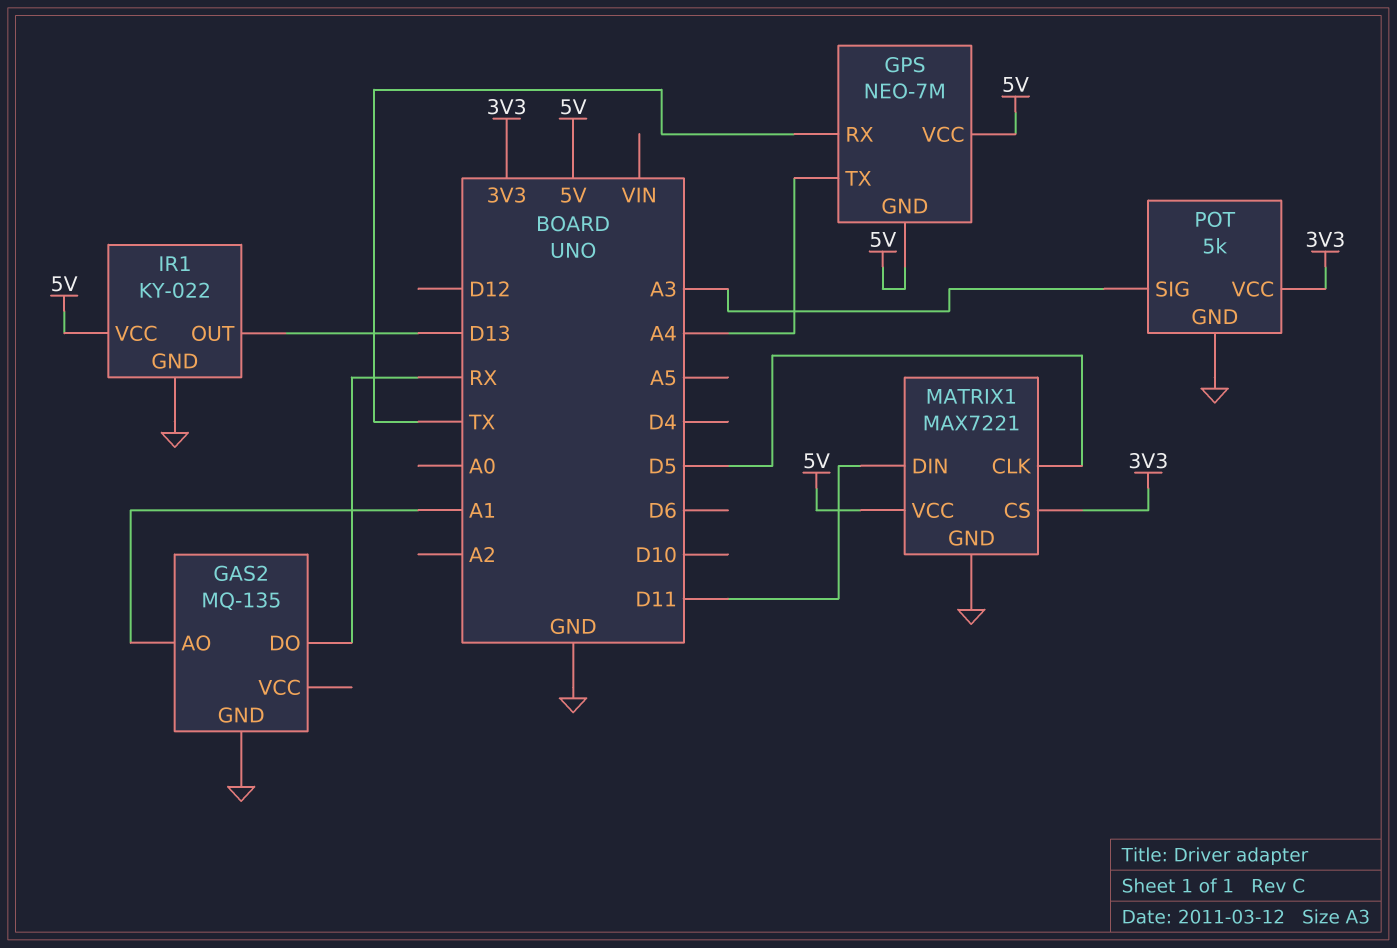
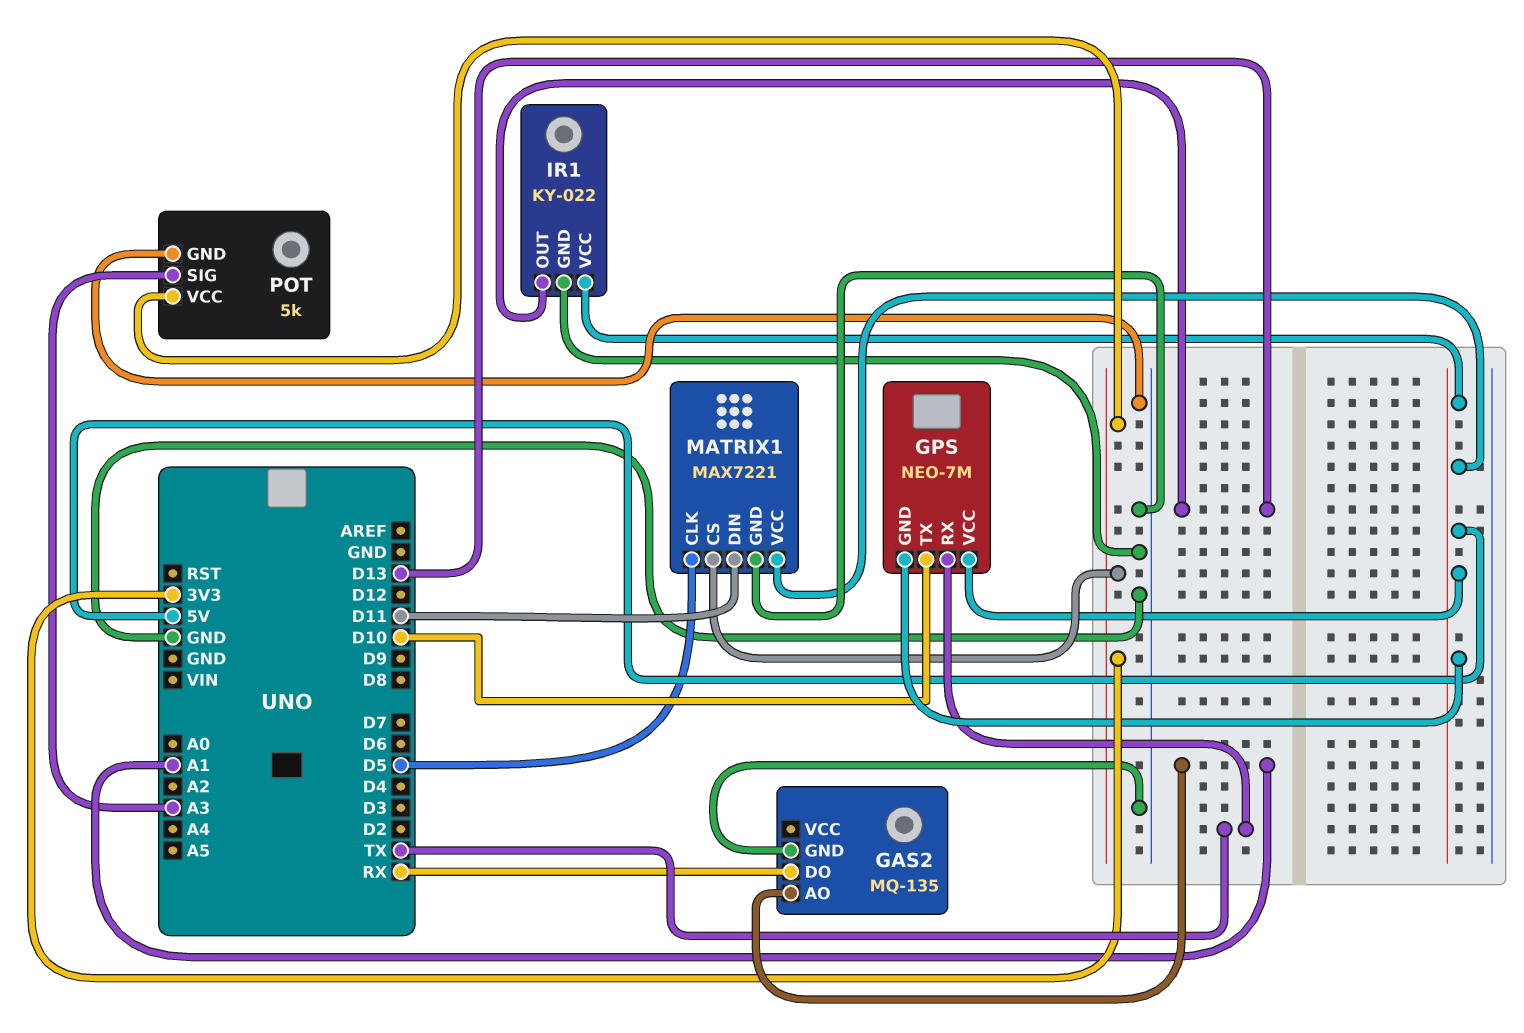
GPS pin TX: A4 -> D10

